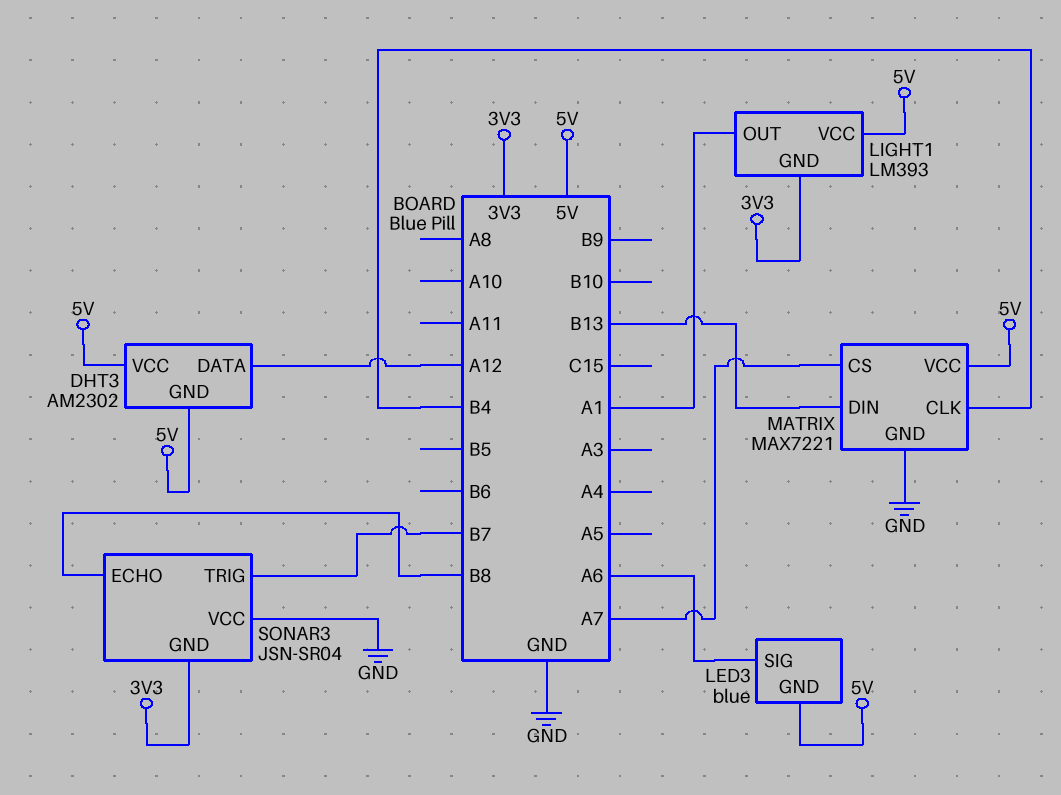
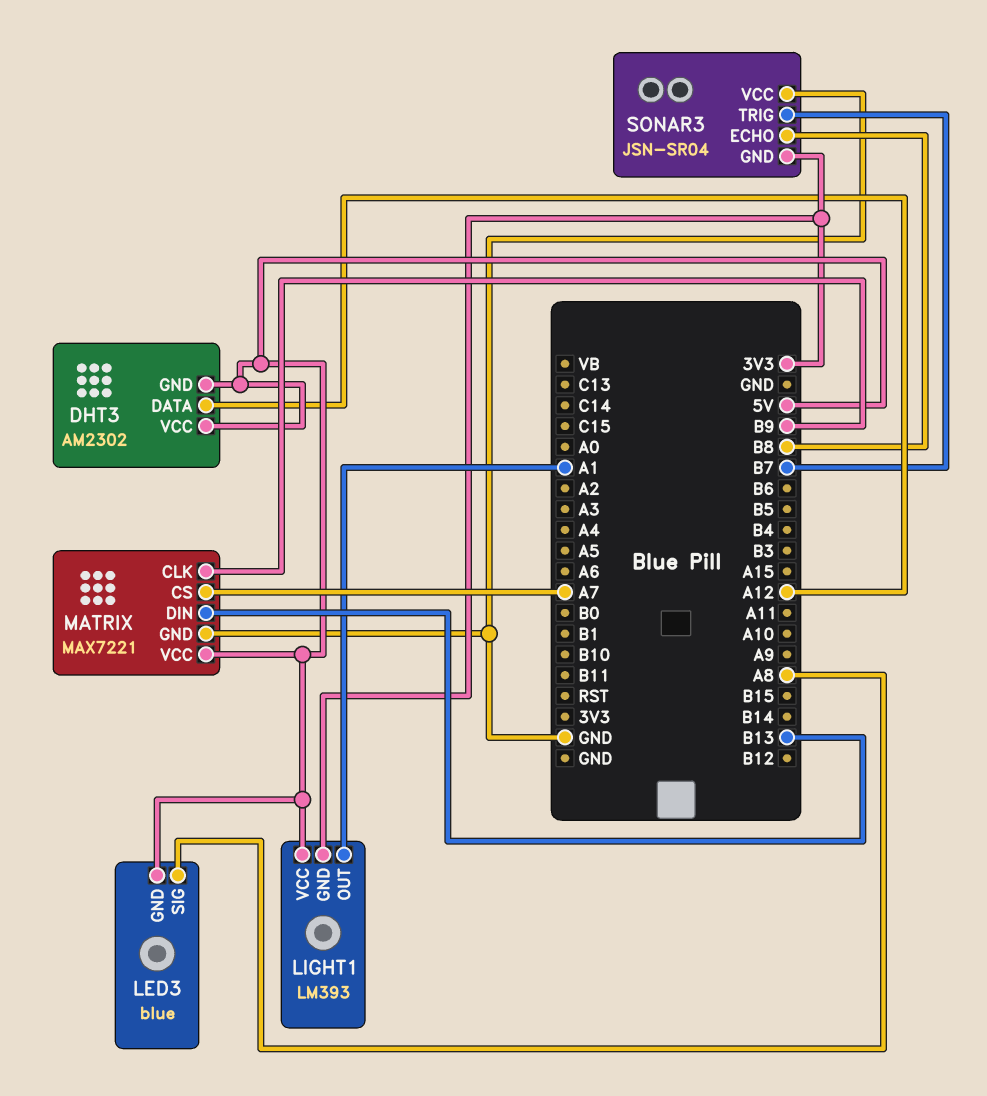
LED3 pin SIG: A6 -> A8
MATRIX pin CLK: B4 -> B9

